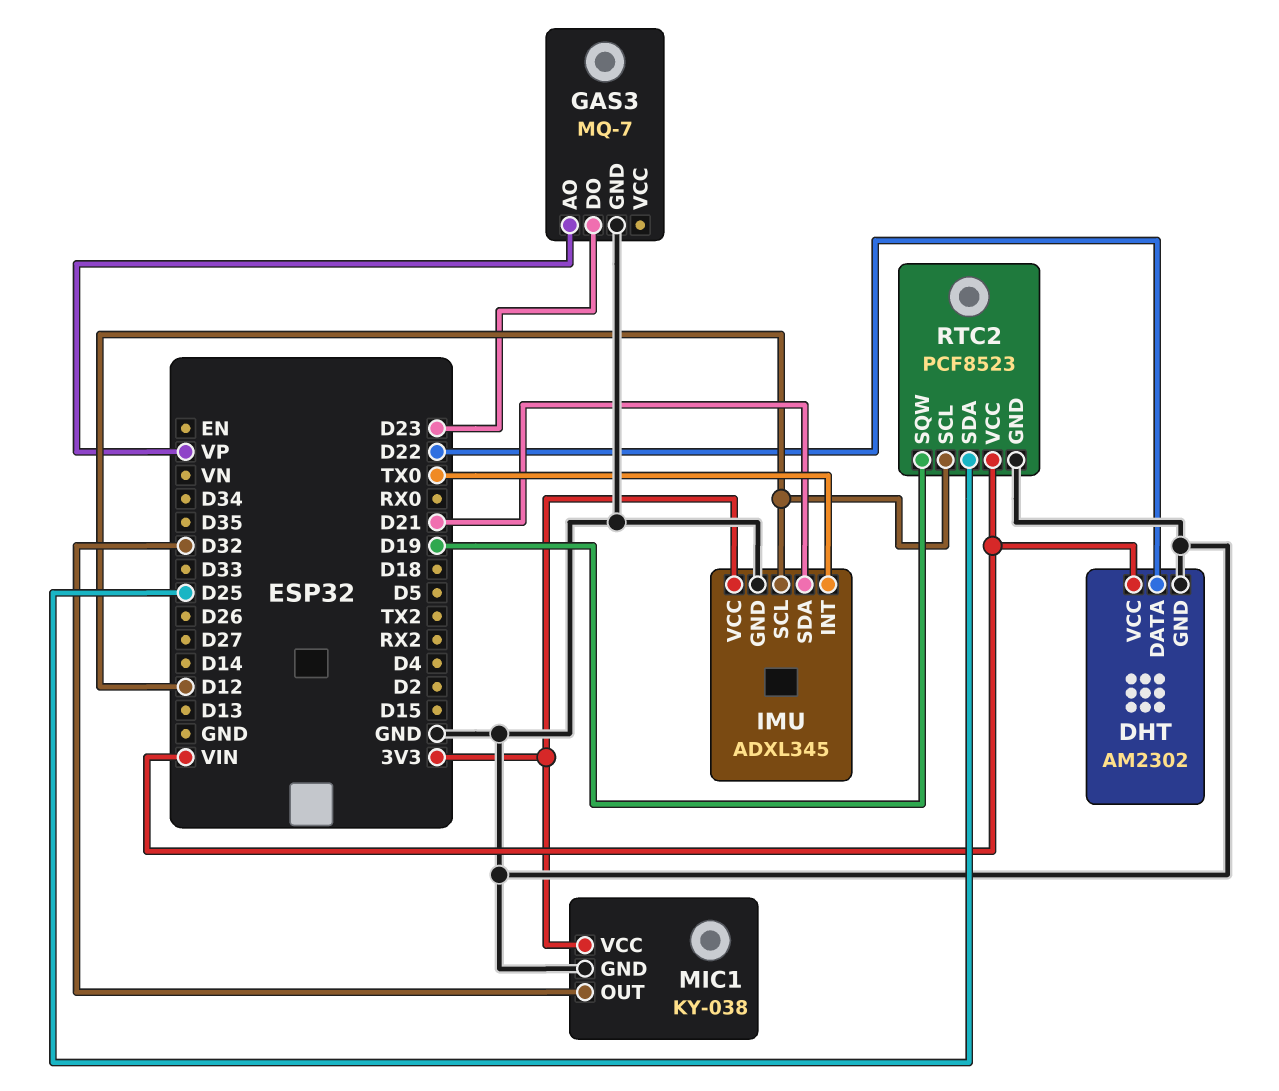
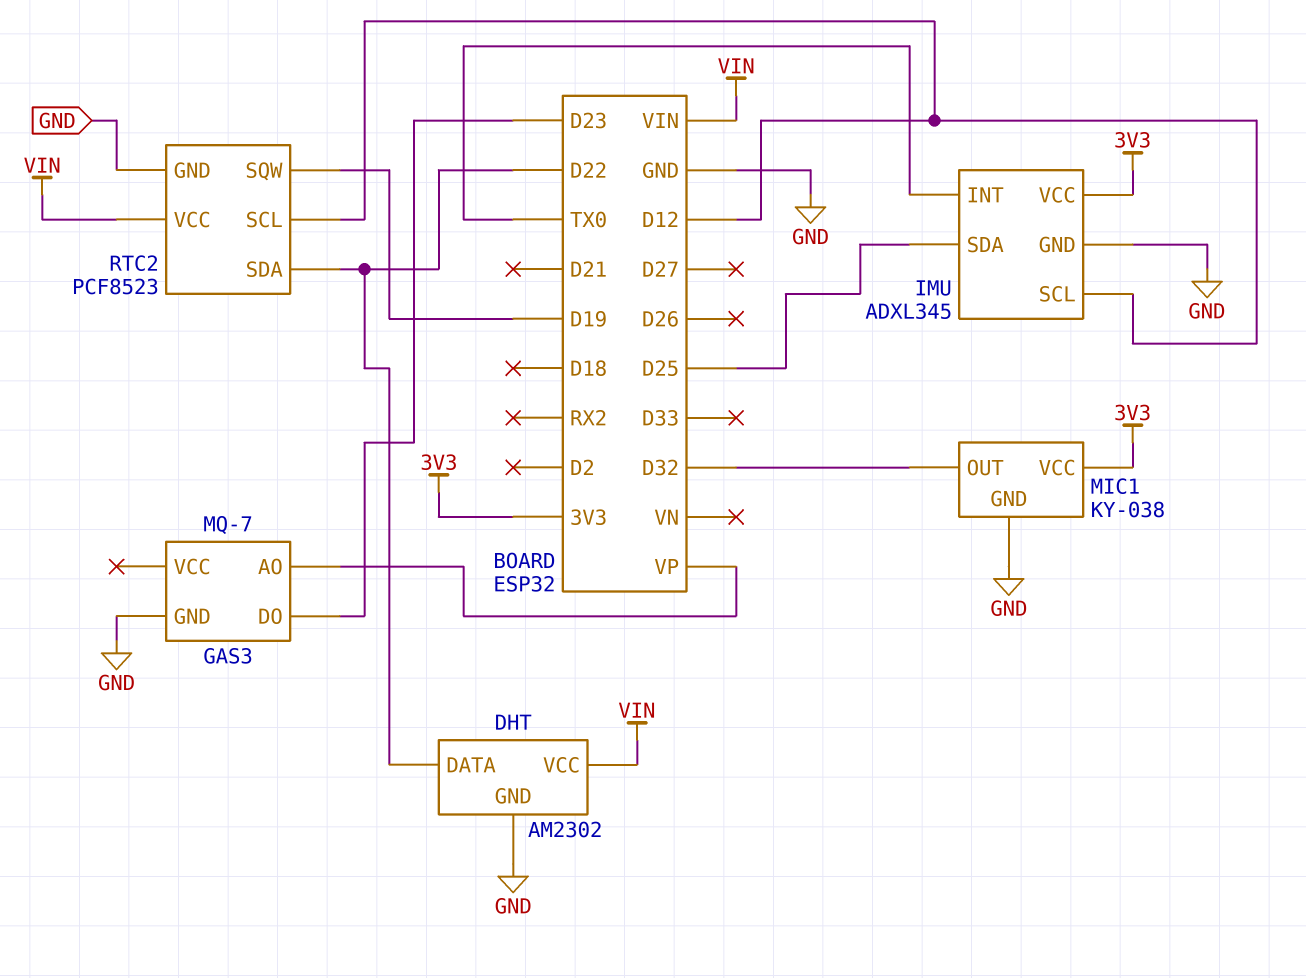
IMU pin SDA: D21 -> D25
RTC2 pin SDA: D25 -> D22

